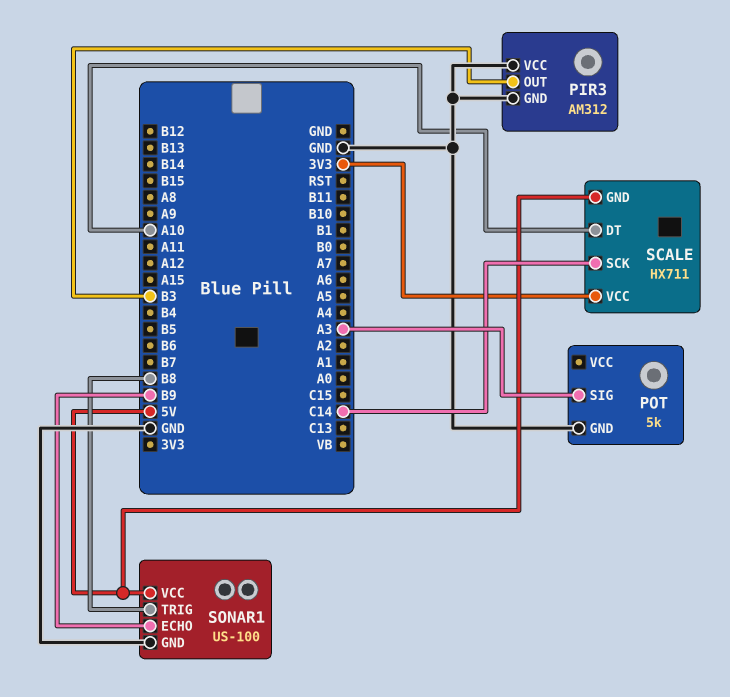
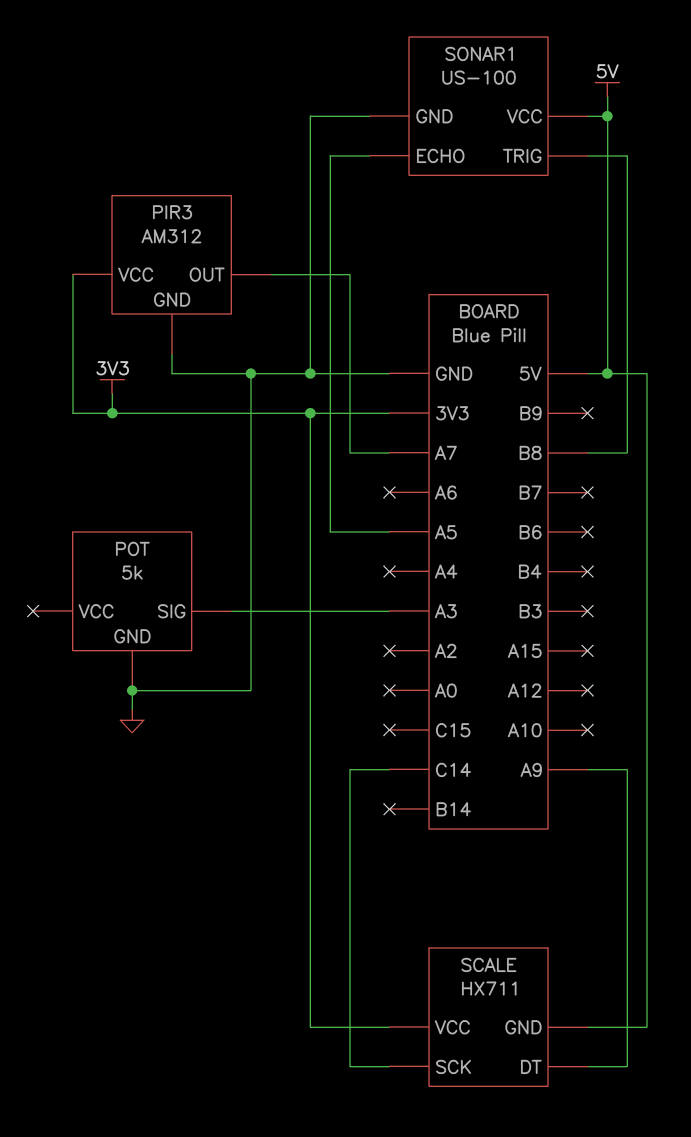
PIR3 pin OUT: B3 -> A7
PIR3 pin VCC: GND -> 3V3
SCALE pin DT: A10 -> A9
SONAR1 pin ECHO: B9 -> A5

